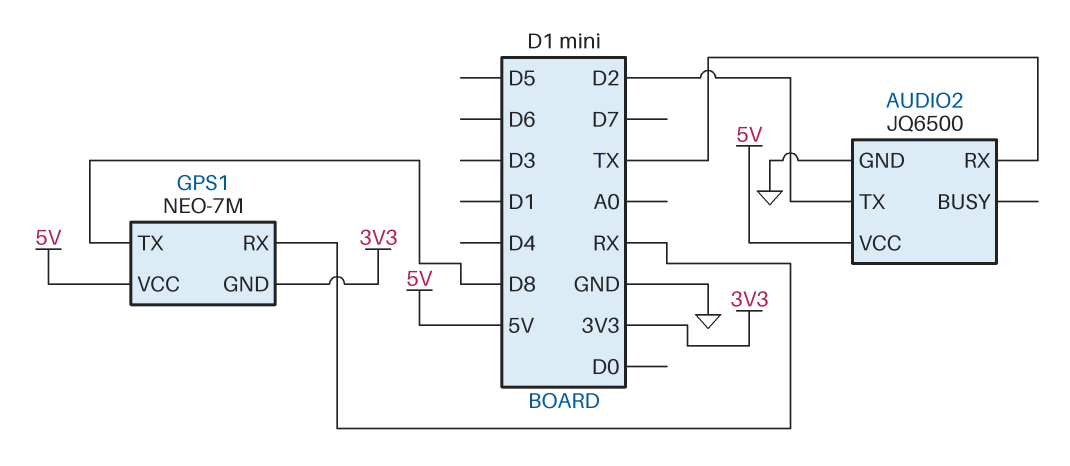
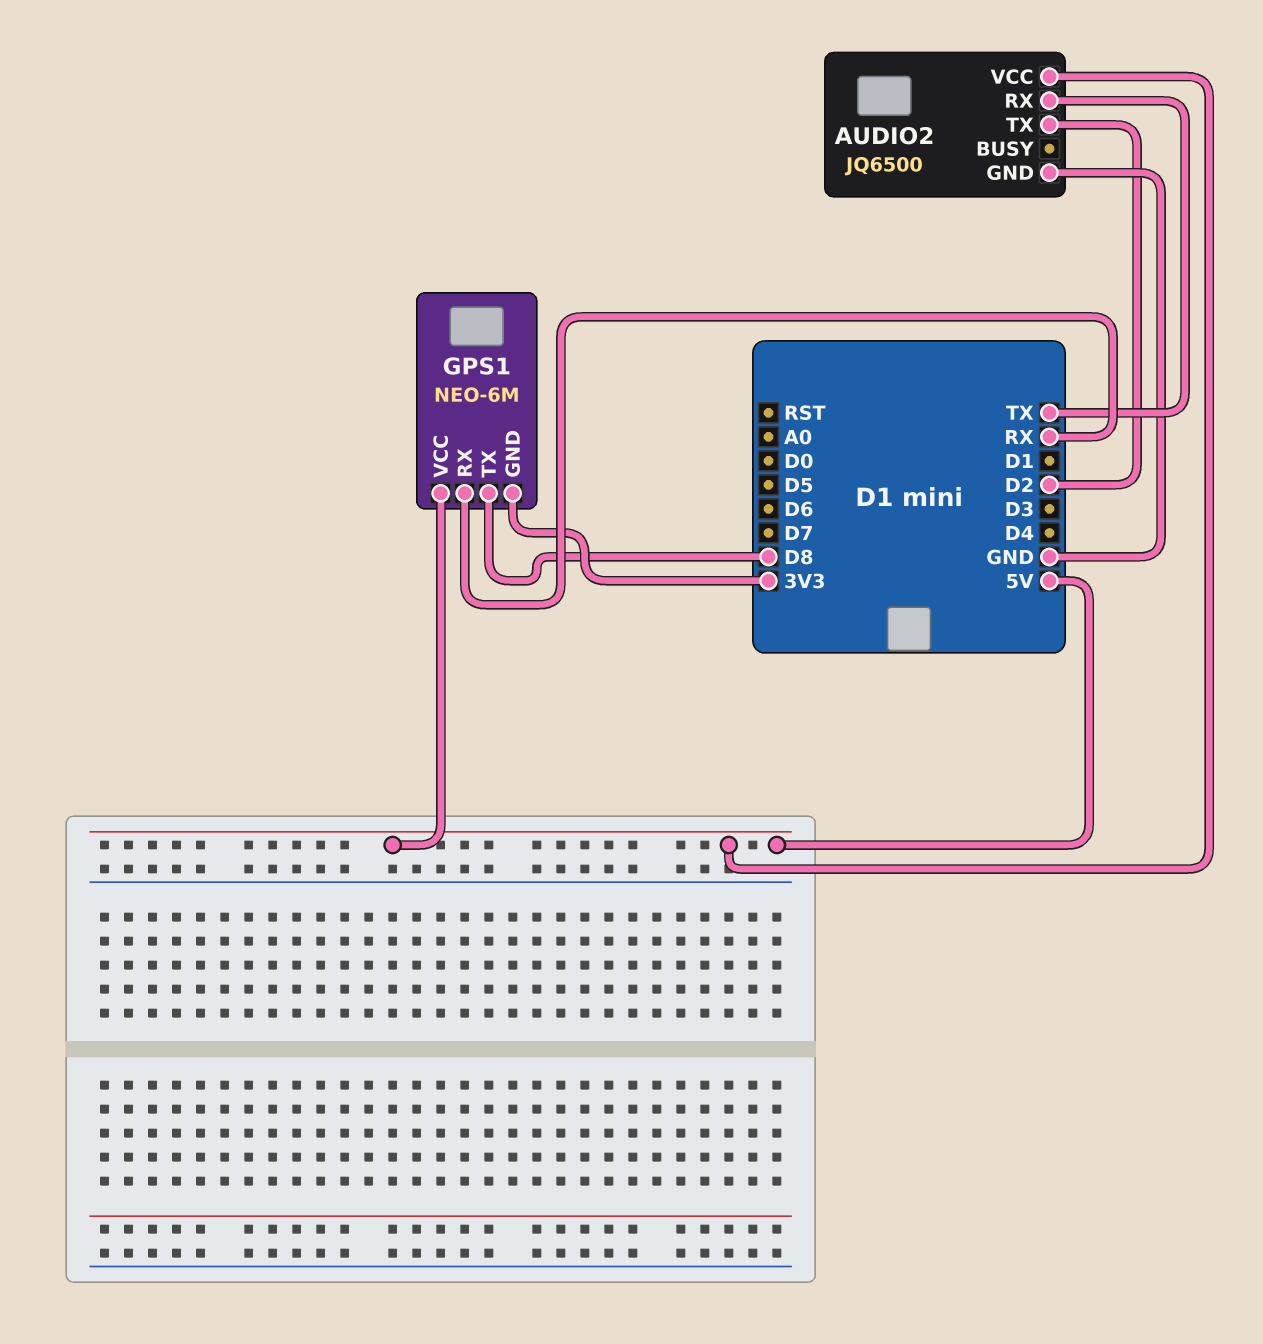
GPS1: NEO-7M -> NEO-6M

